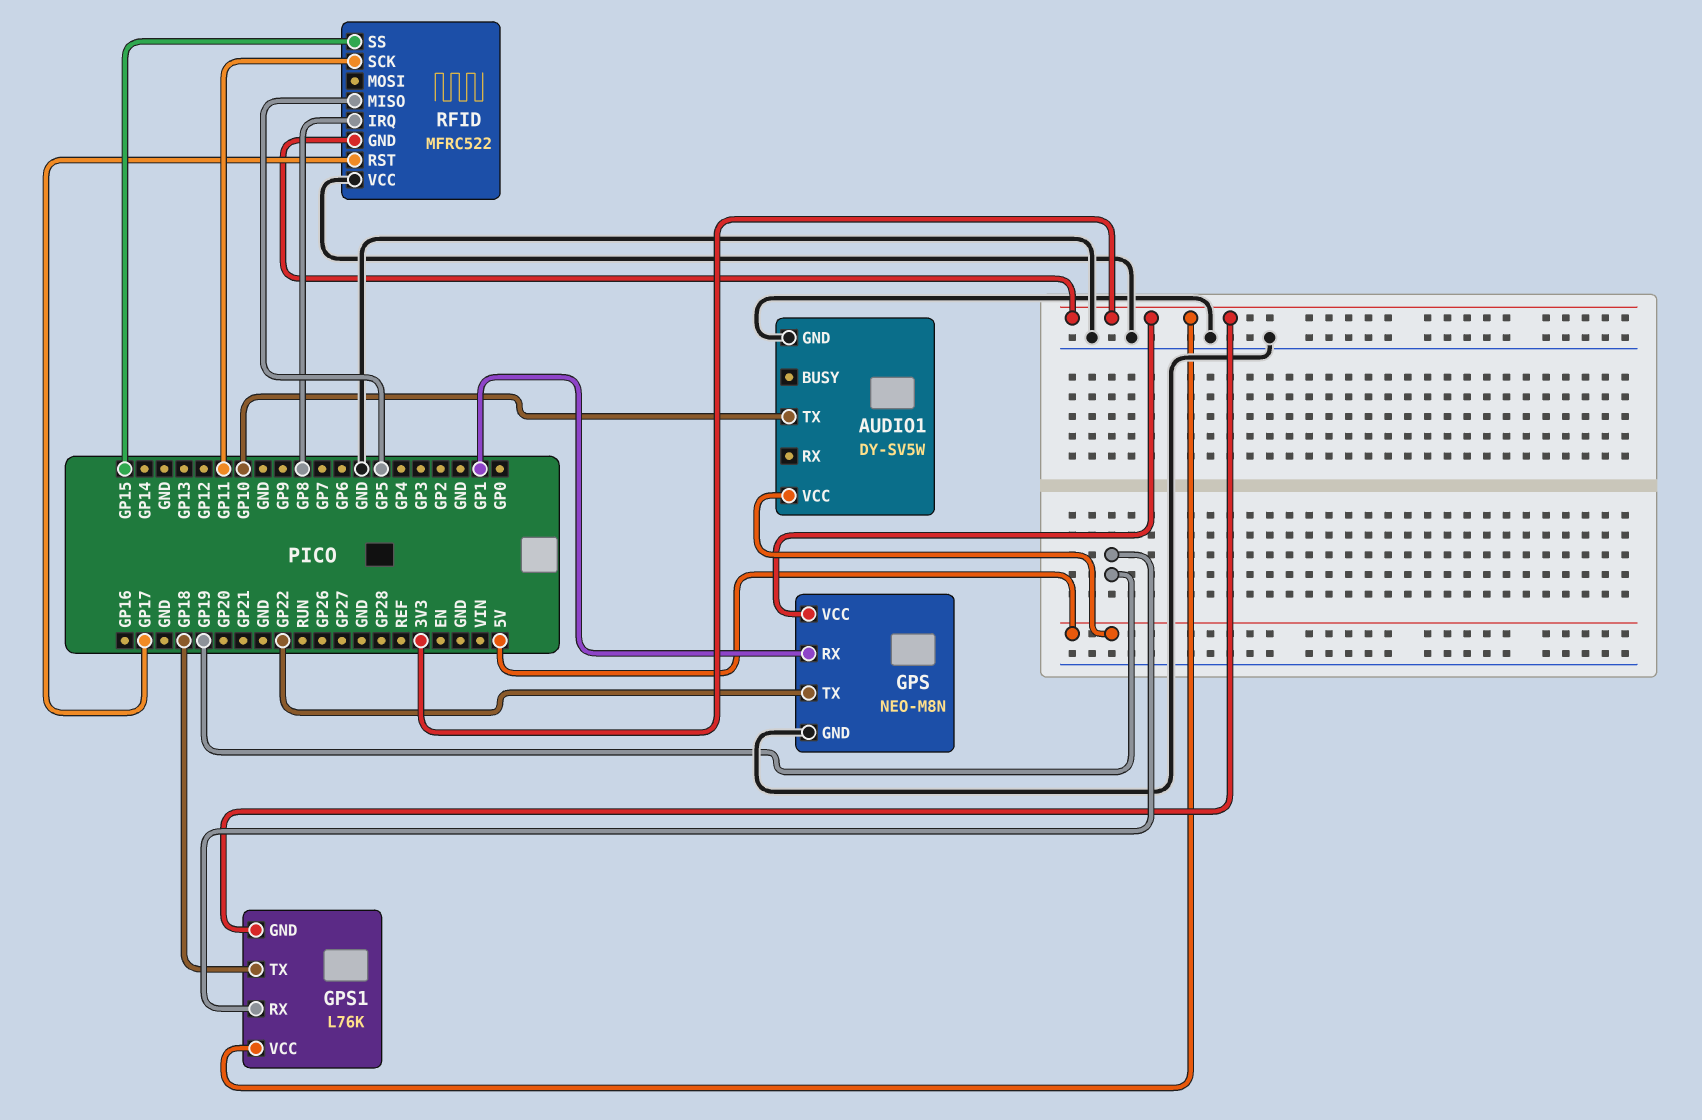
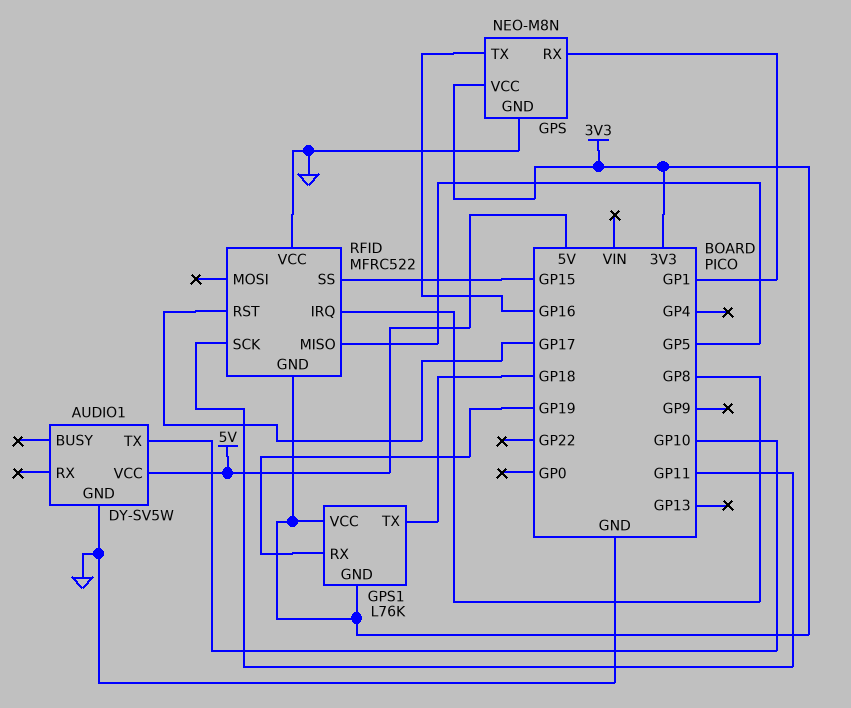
GPS pin TX: GP22 -> GP16

